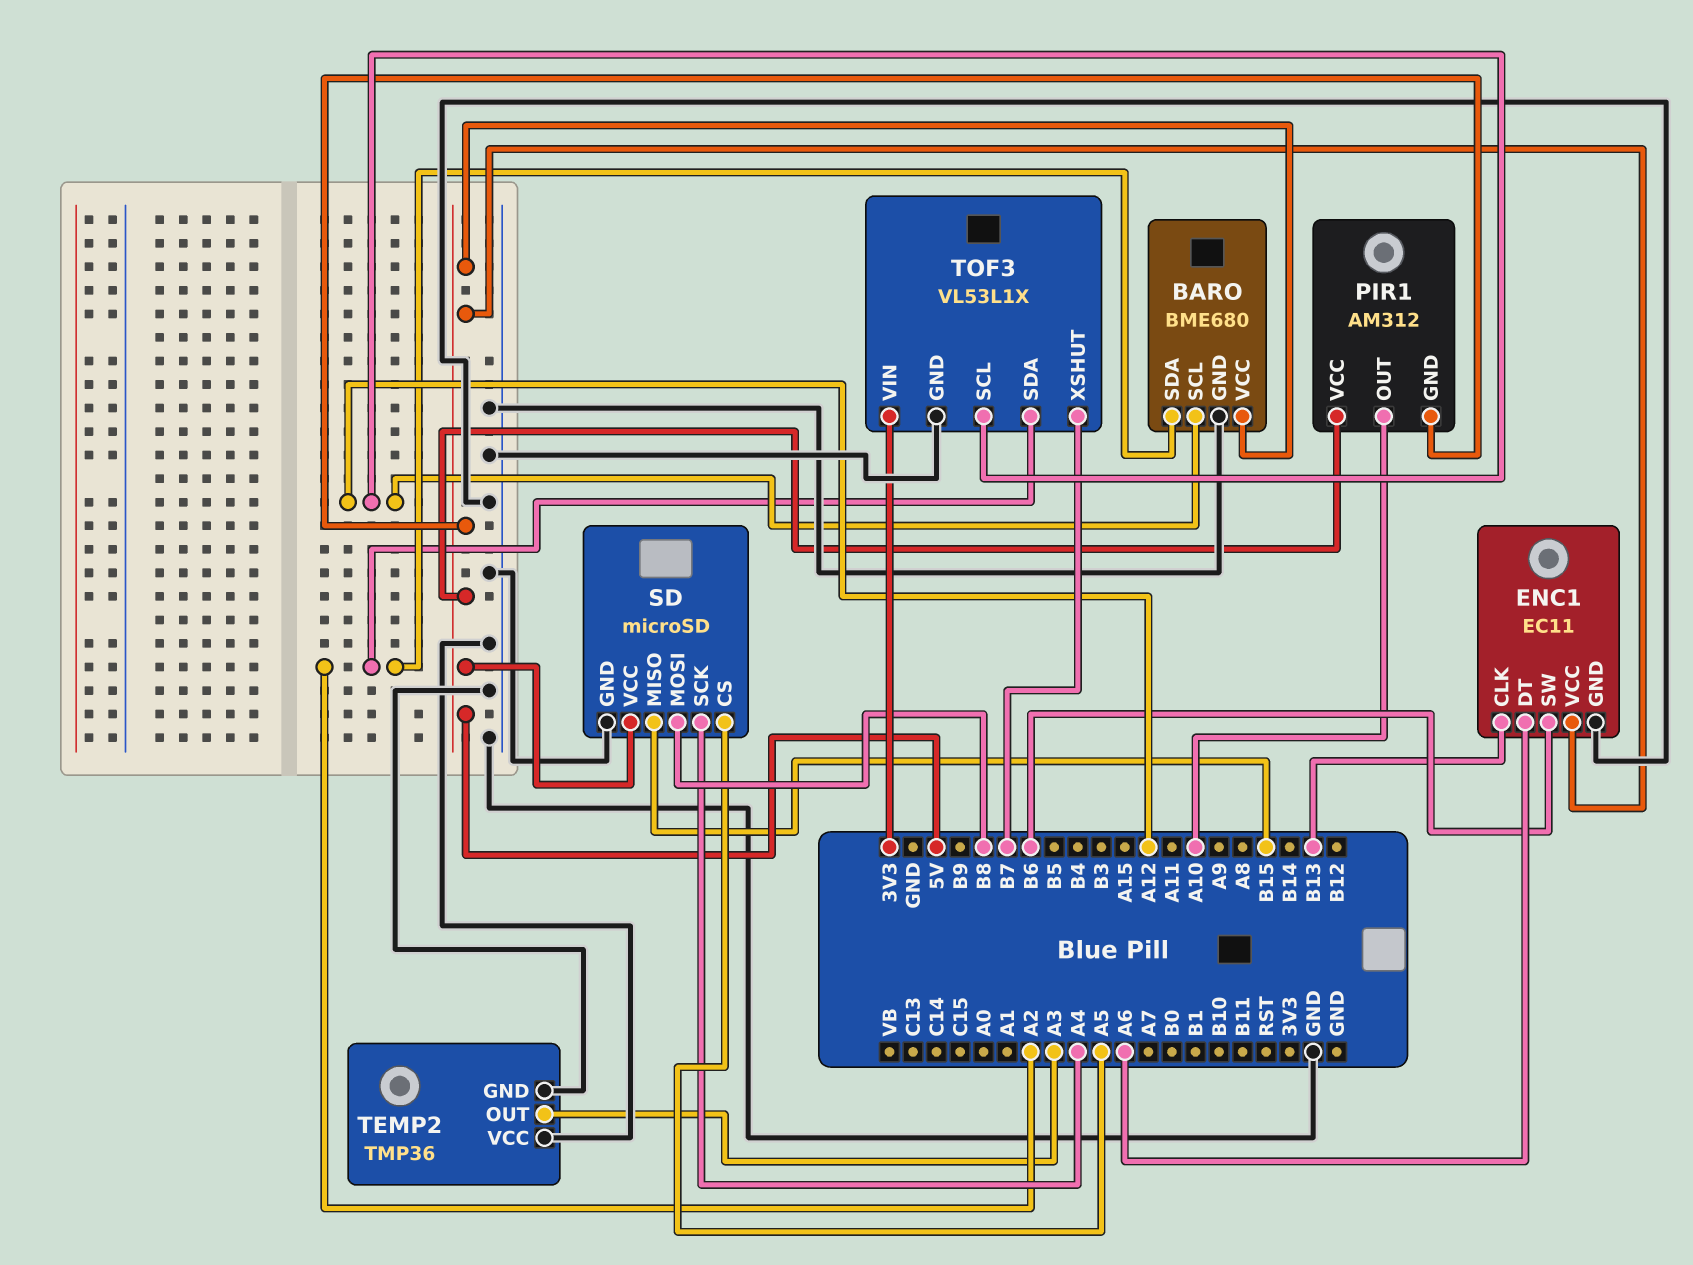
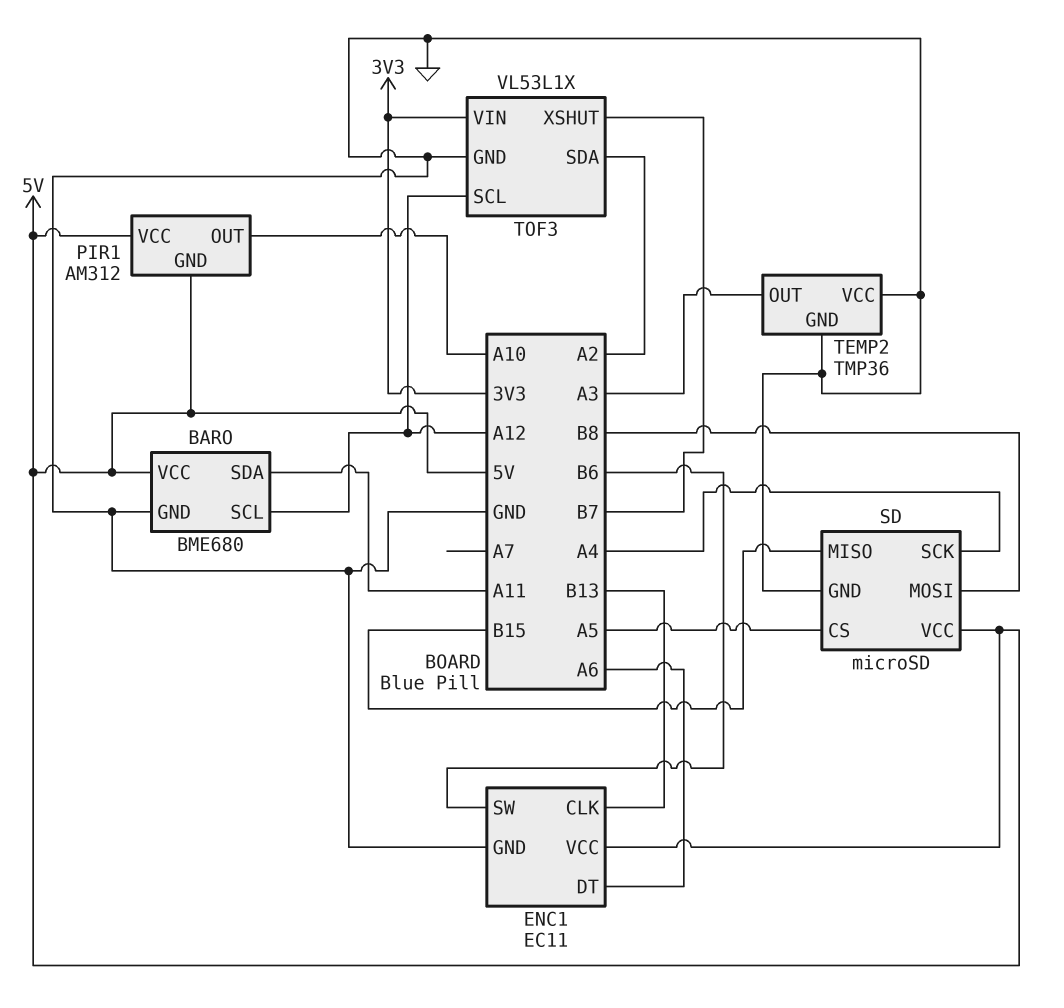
BARO pin SDA: A2 -> A11

